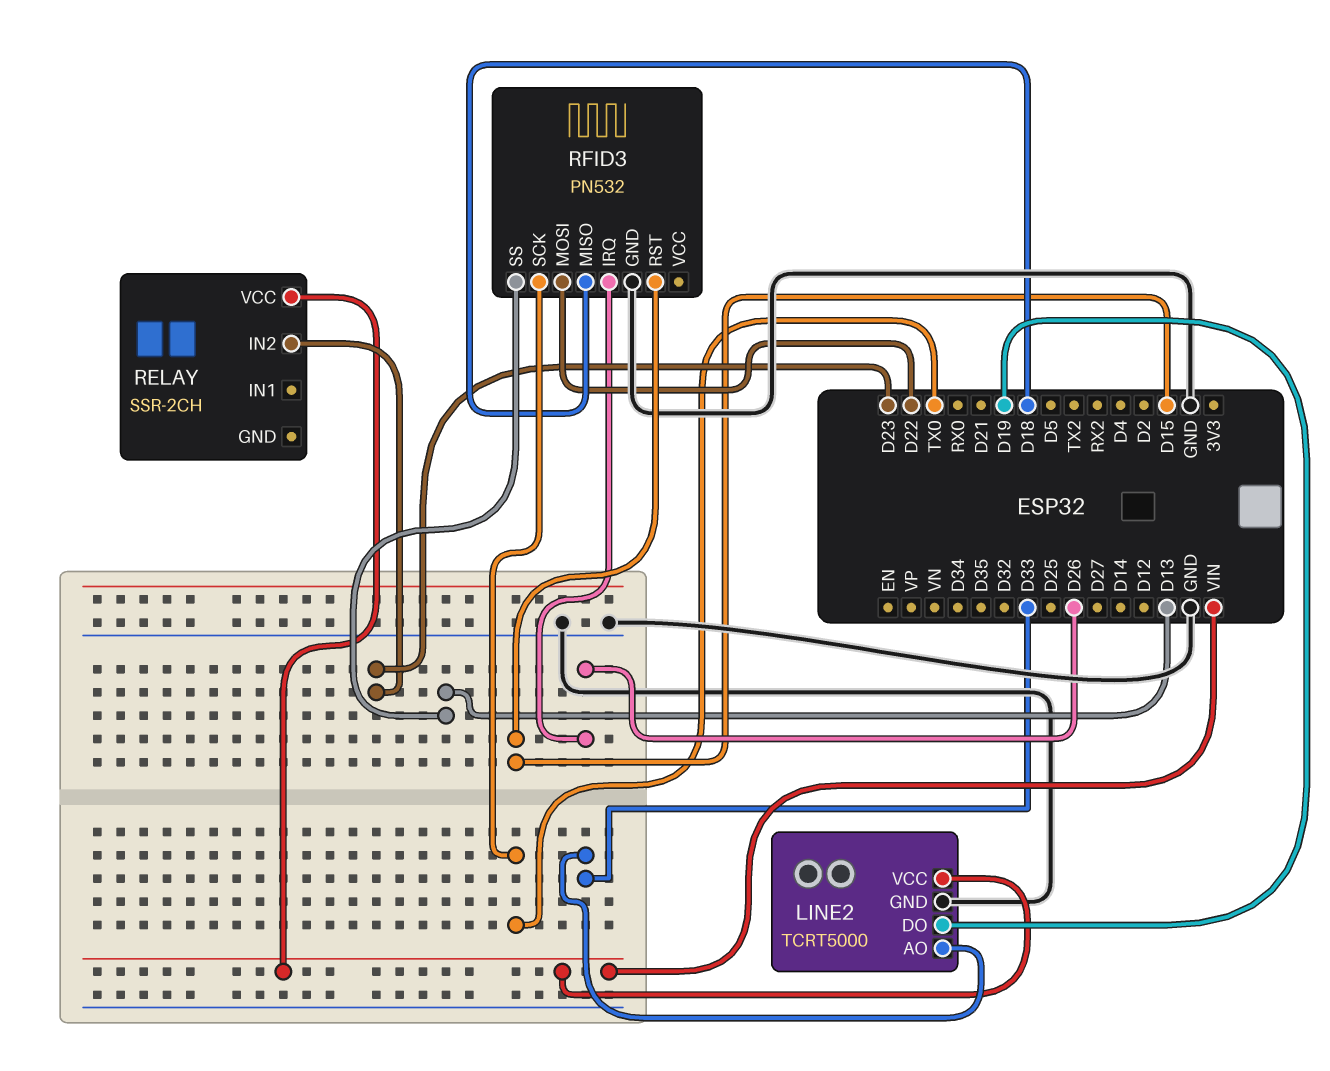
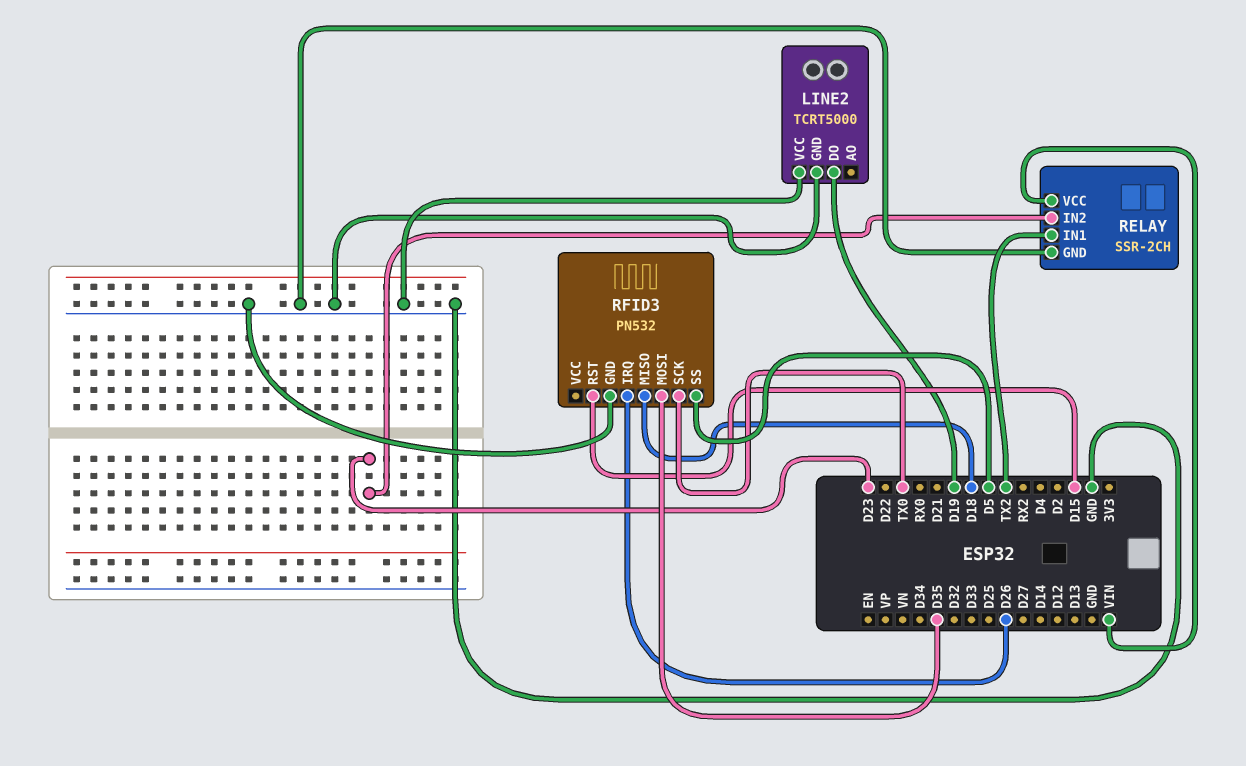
LINE2 pin AO: D33 -> none
LINE2 pin VCC: VIN -> GND
RELAY pin GND: none -> GND
RELAY pin IN1: none -> TX2
RFID3 pin MOSI: D22 -> D35
RFID3 pin SS: D13 -> D5

